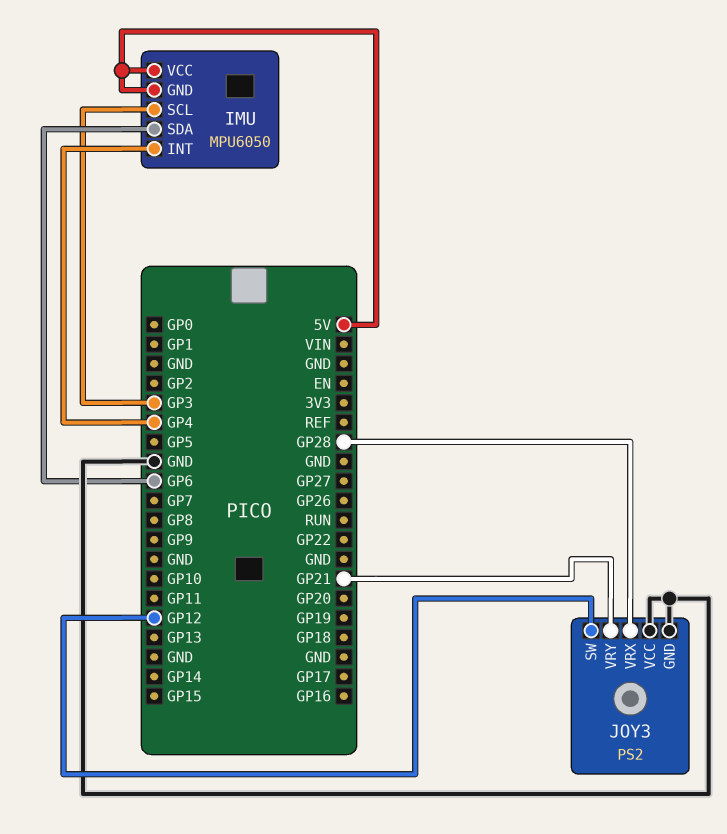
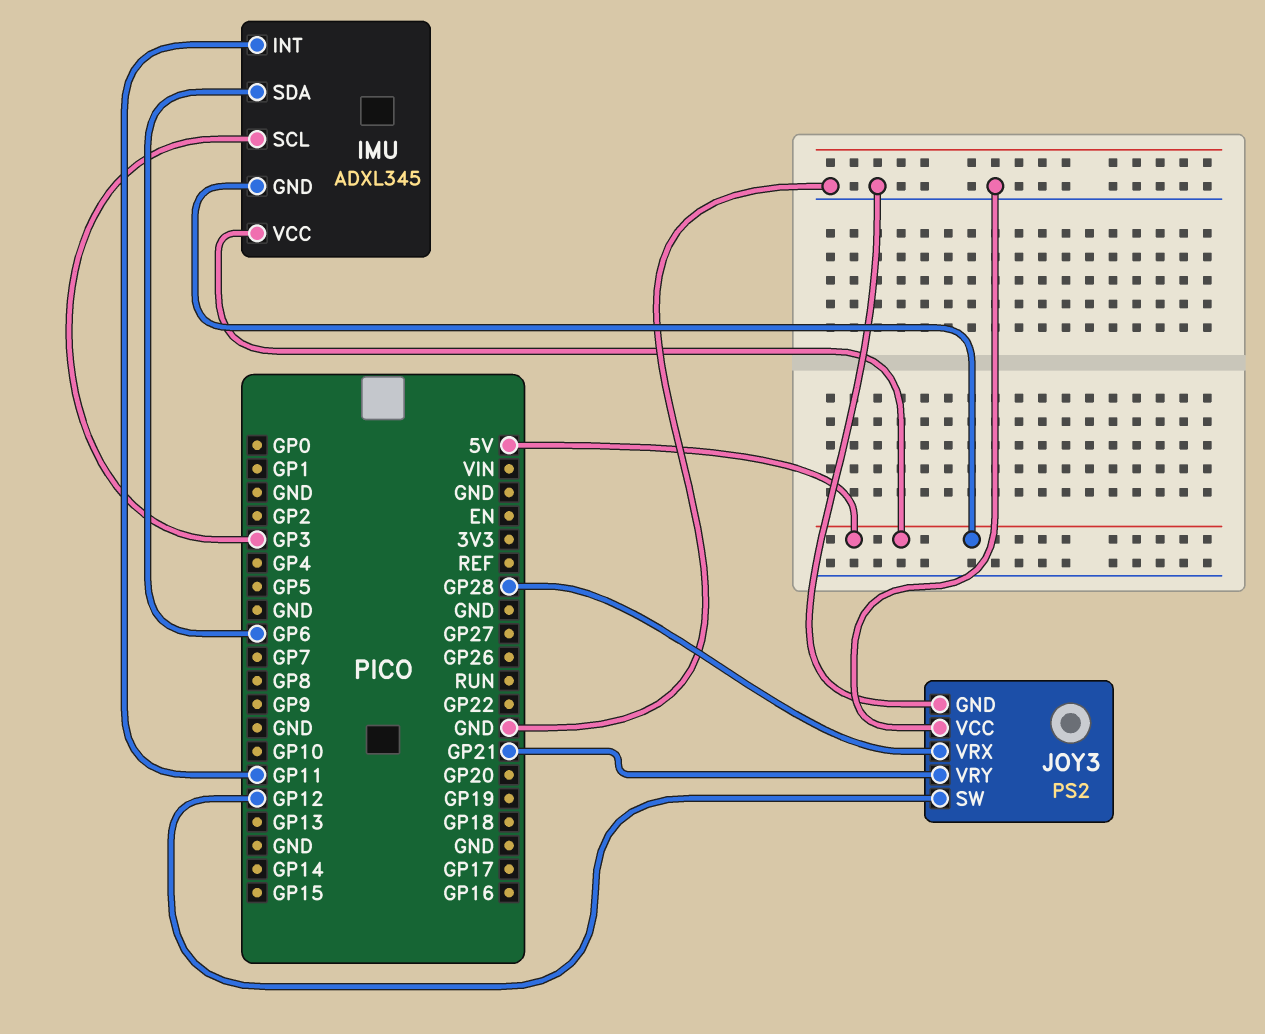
IMU: MPU6050 -> ADXL345
IMU pin INT: GP4 -> GP11

